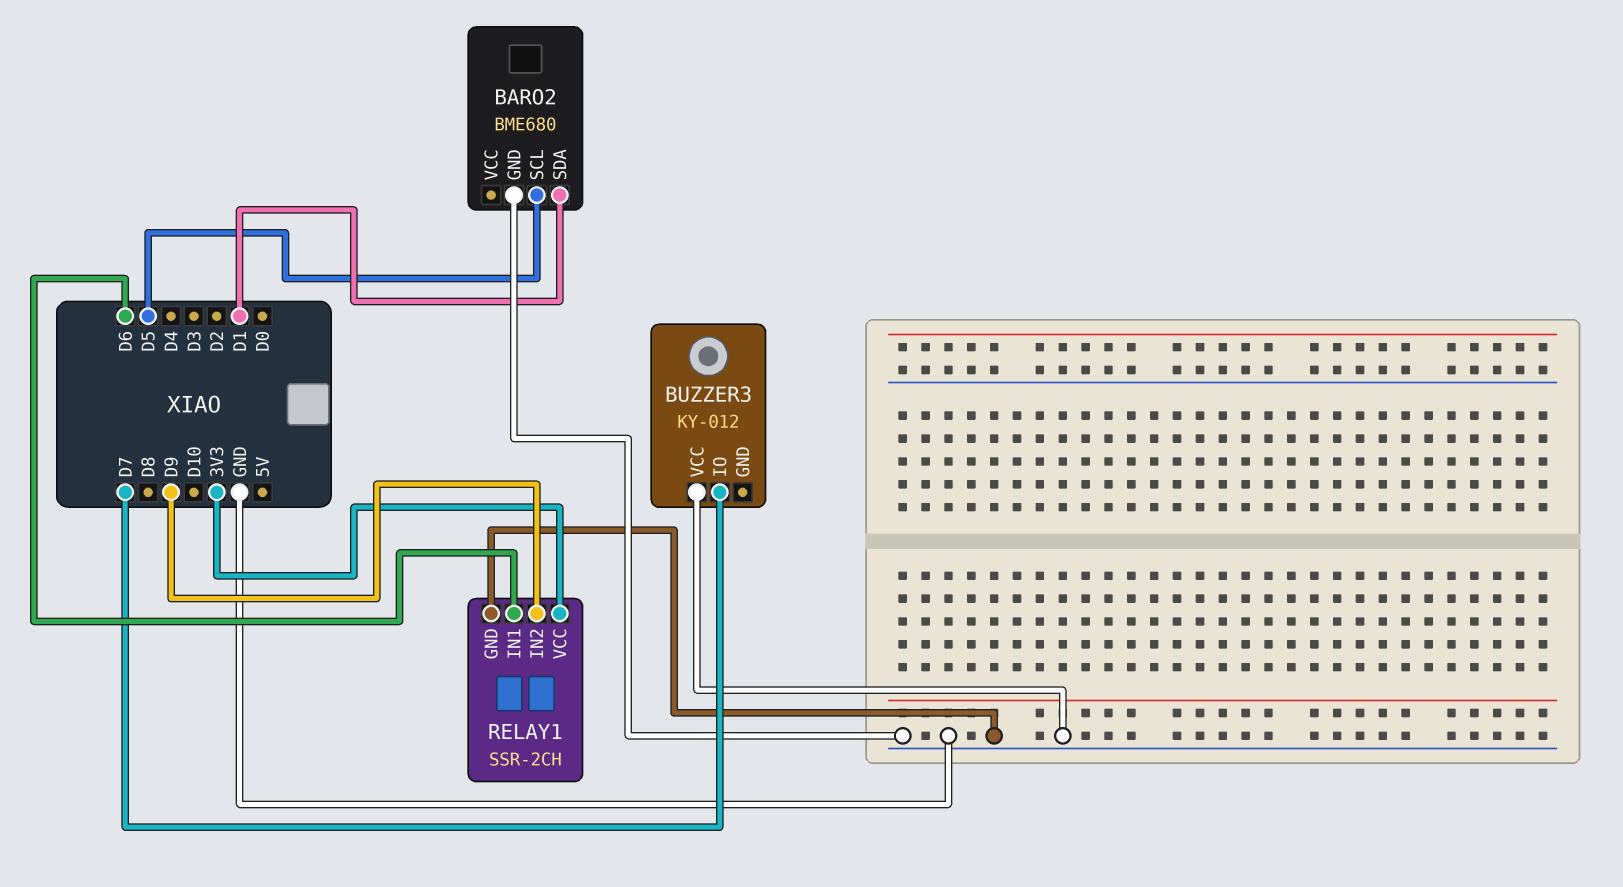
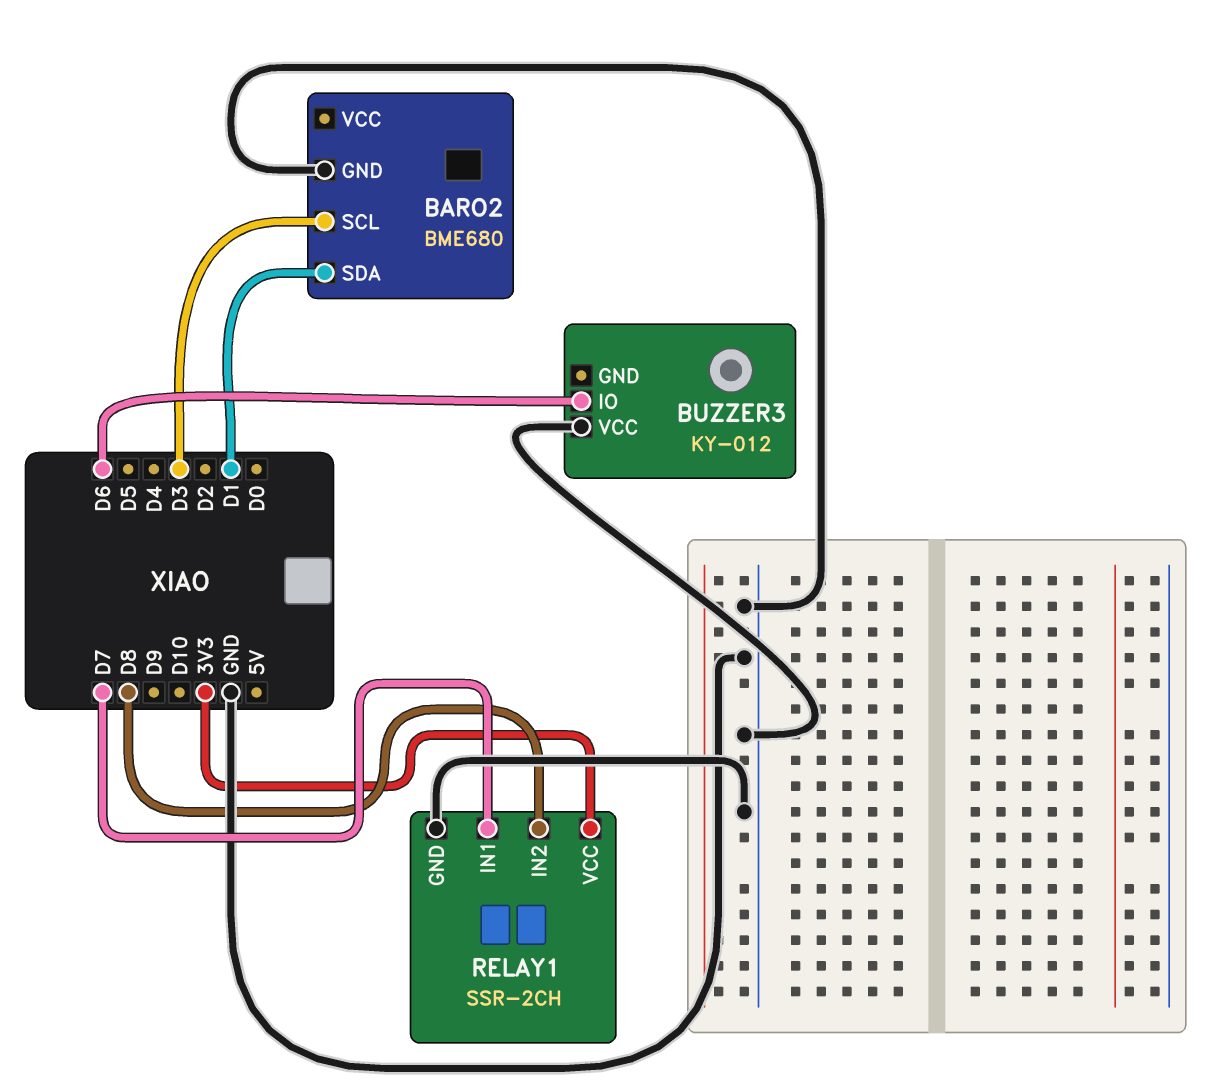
BARO2 pin SCL: D5 -> D3
BUZZER3 pin IO: D7 -> D6
RELAY1 pin IN1: D6 -> D7
RELAY1 pin IN2: D9 -> D8

